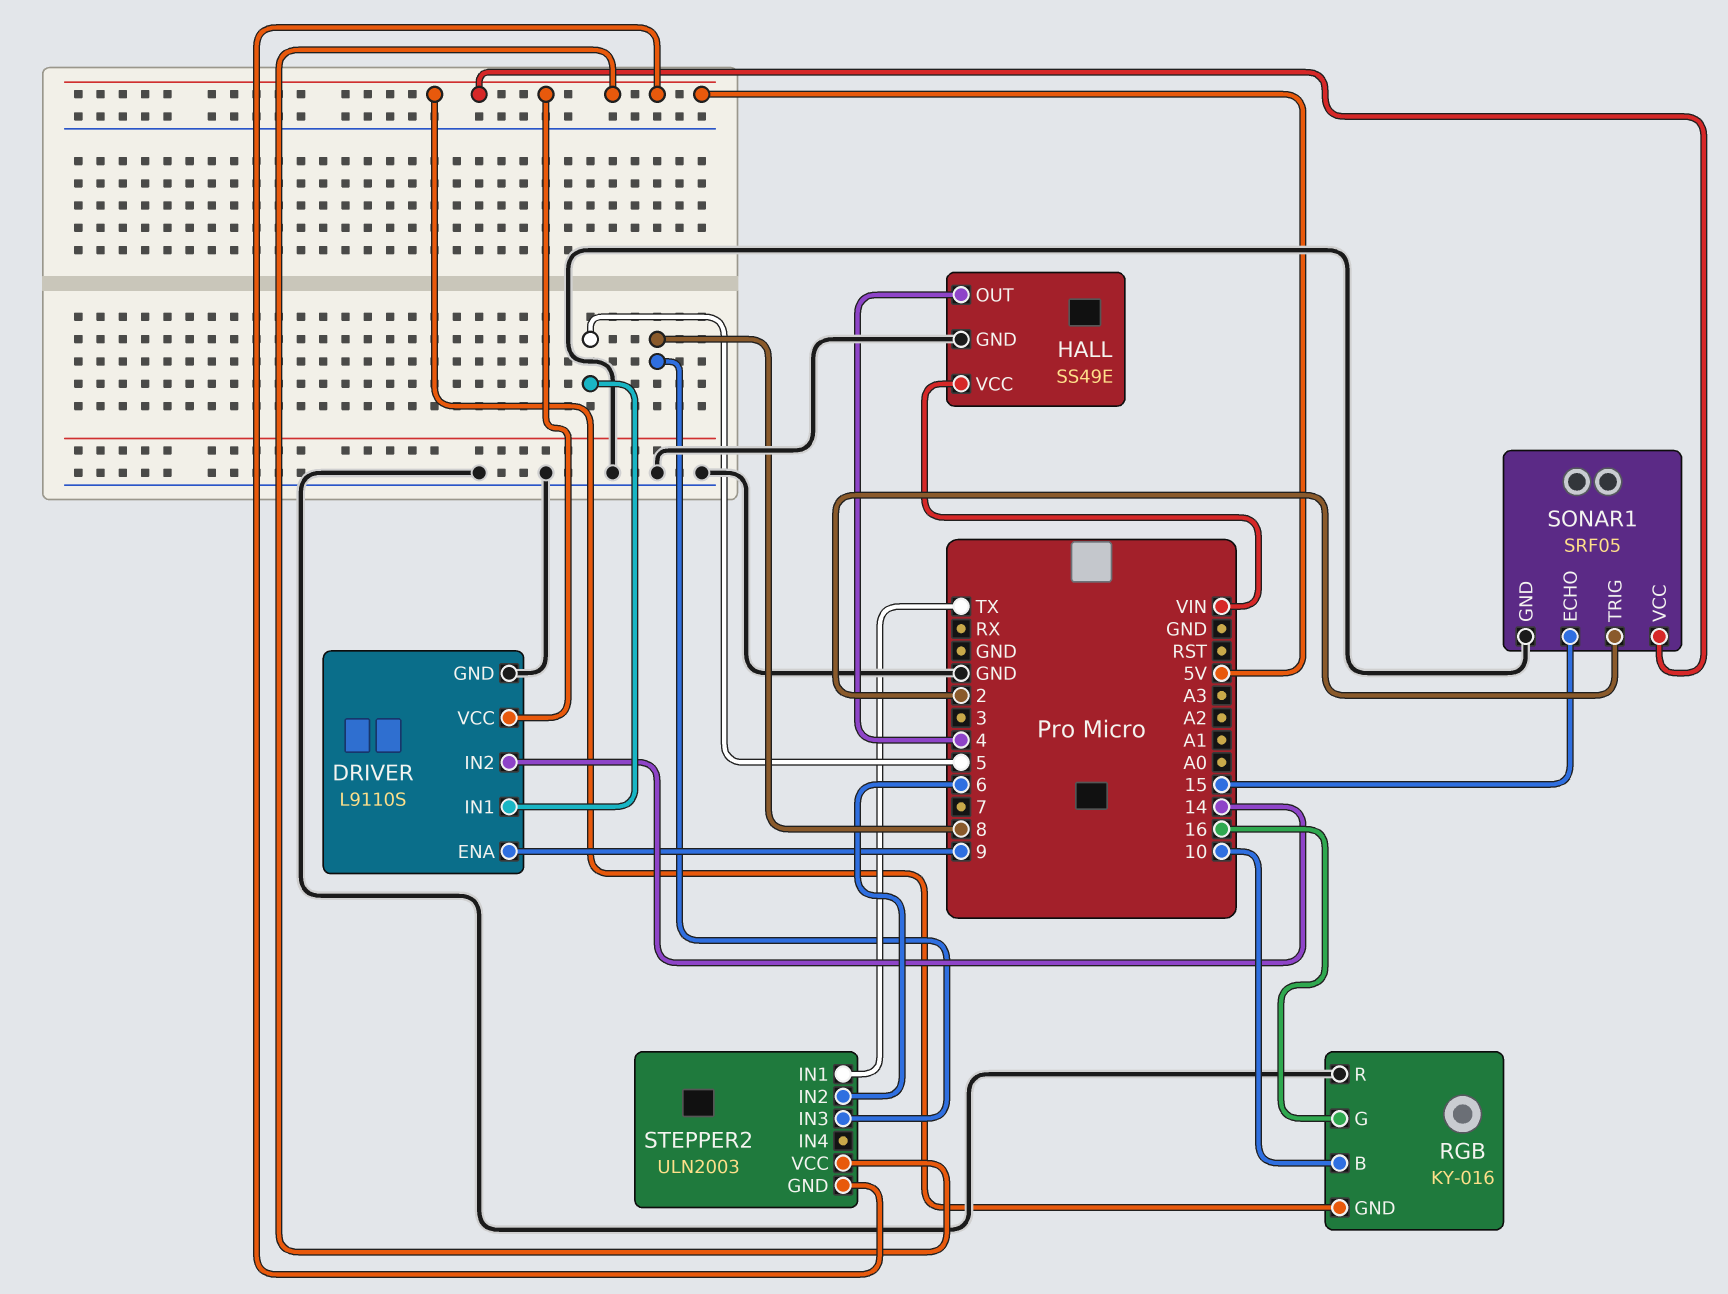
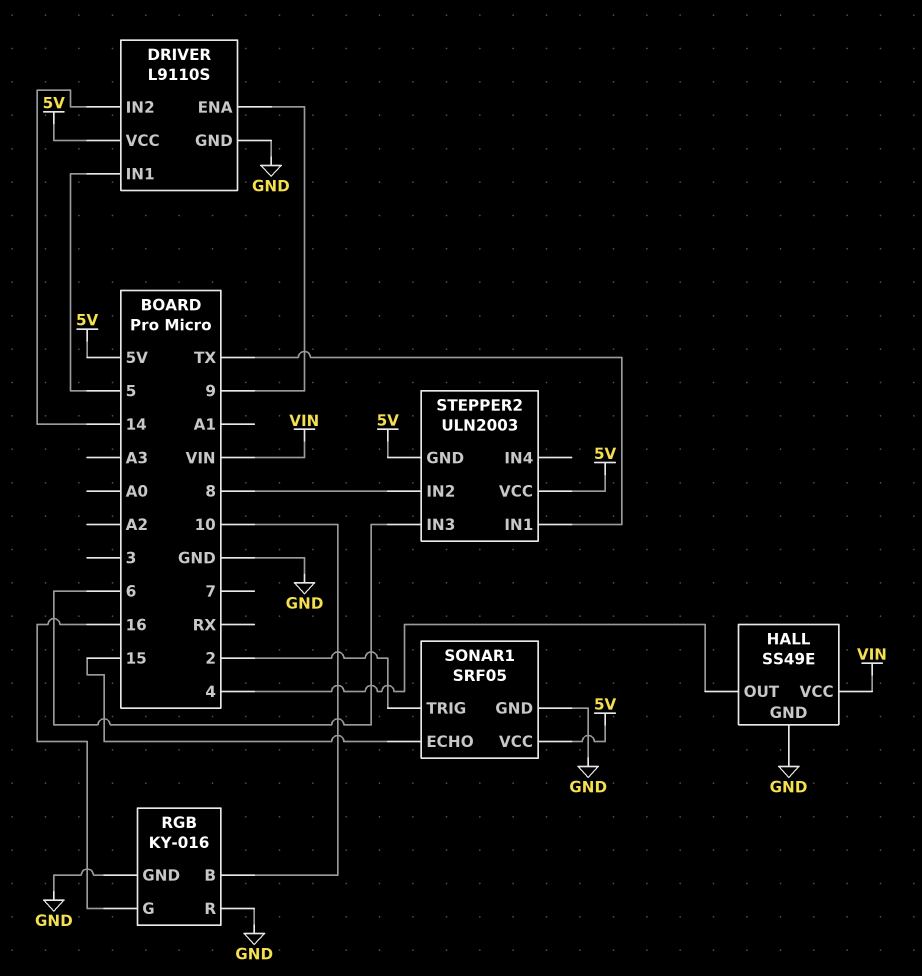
RGB pin GND: 5V -> GND
STEPPER2 pin IN2: 6 -> 8
STEPPER2 pin IN3: 8 -> 6

